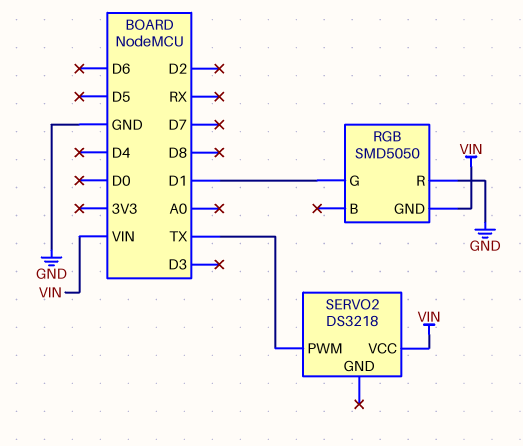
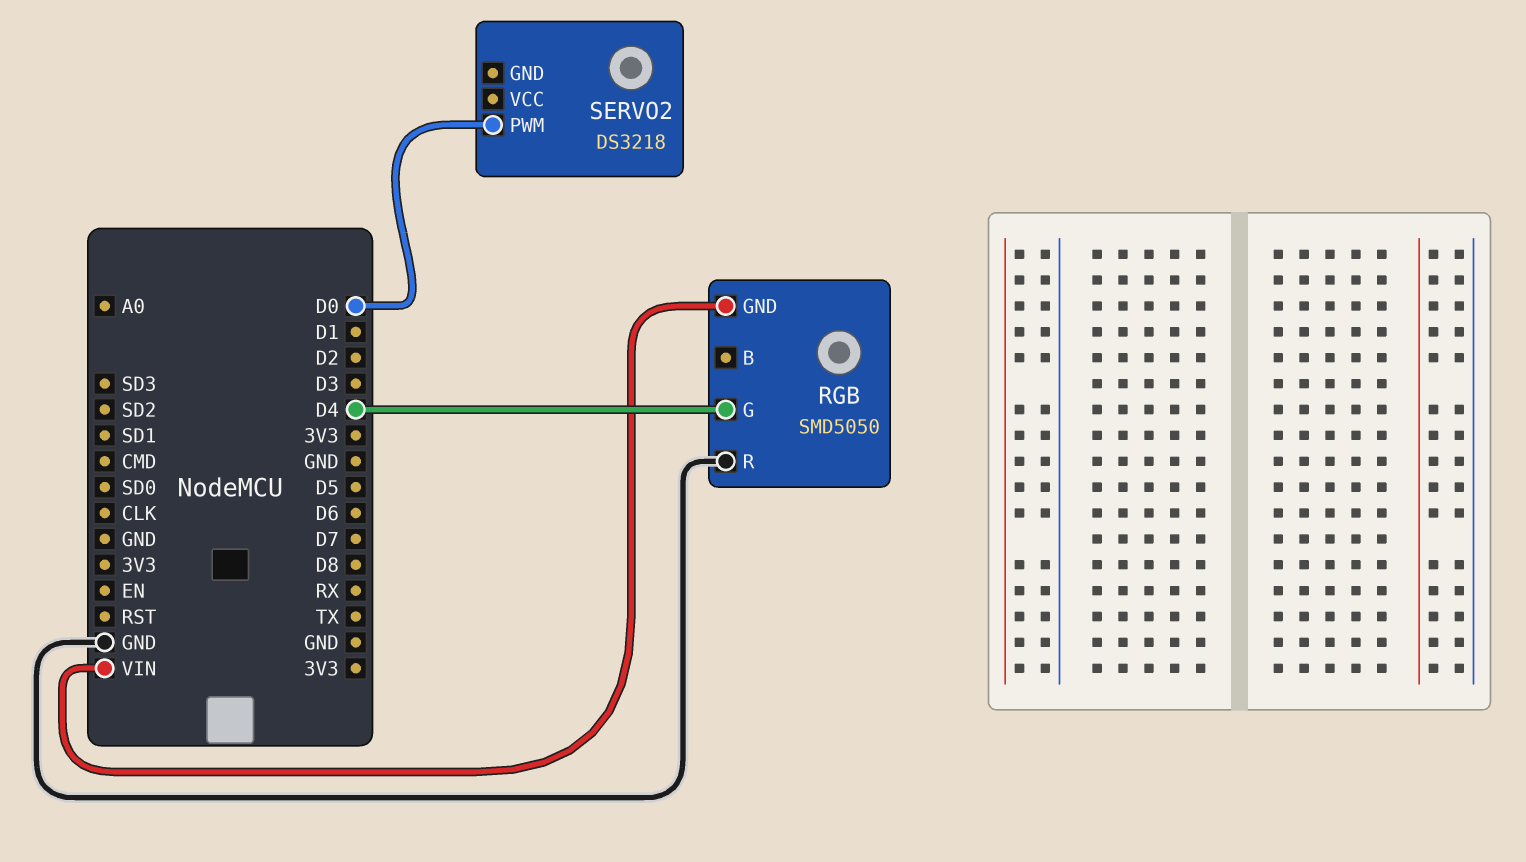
RGB pin G: D1 -> D4
SERVO2 pin PWM: TX -> D0
SERVO2 pin VCC: VIN -> none

